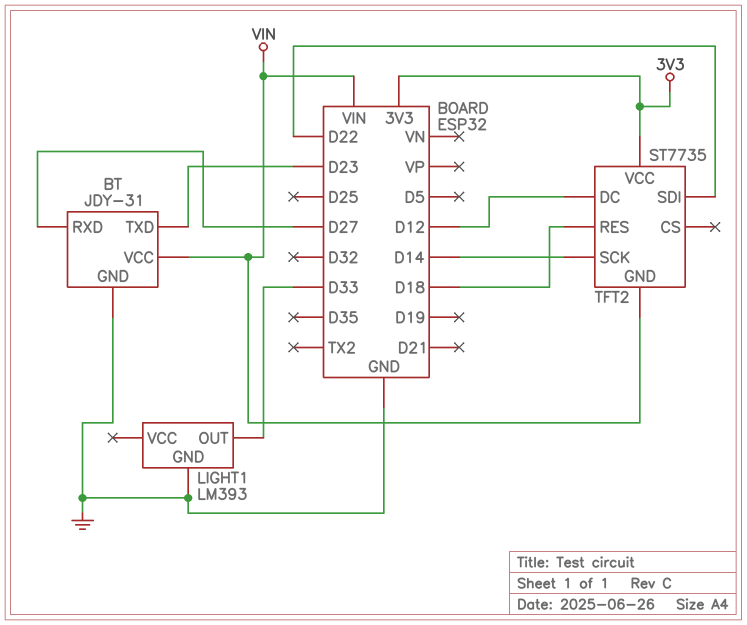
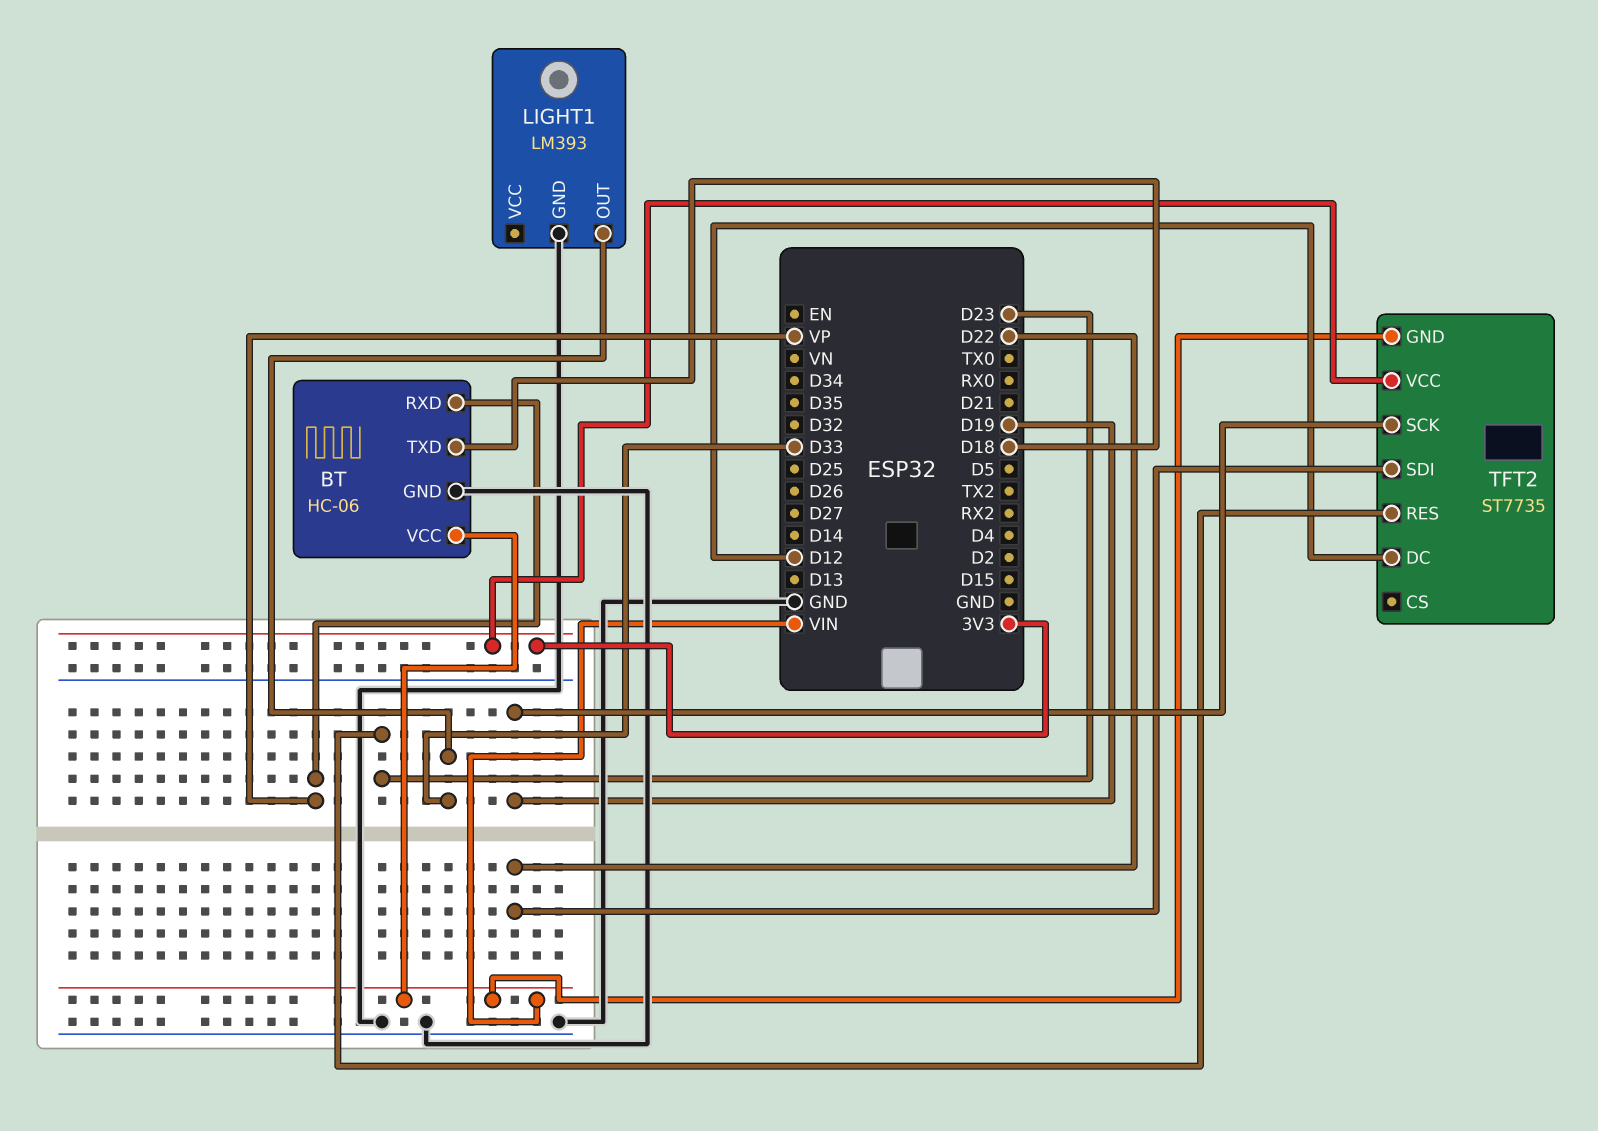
BT: JDY-31 -> HC-06
BT pin RXD: D27 -> VP
BT pin TXD: D23 -> D18
TFT2 pin RES: D18 -> D23
TFT2 pin SCK: D14 -> D19

